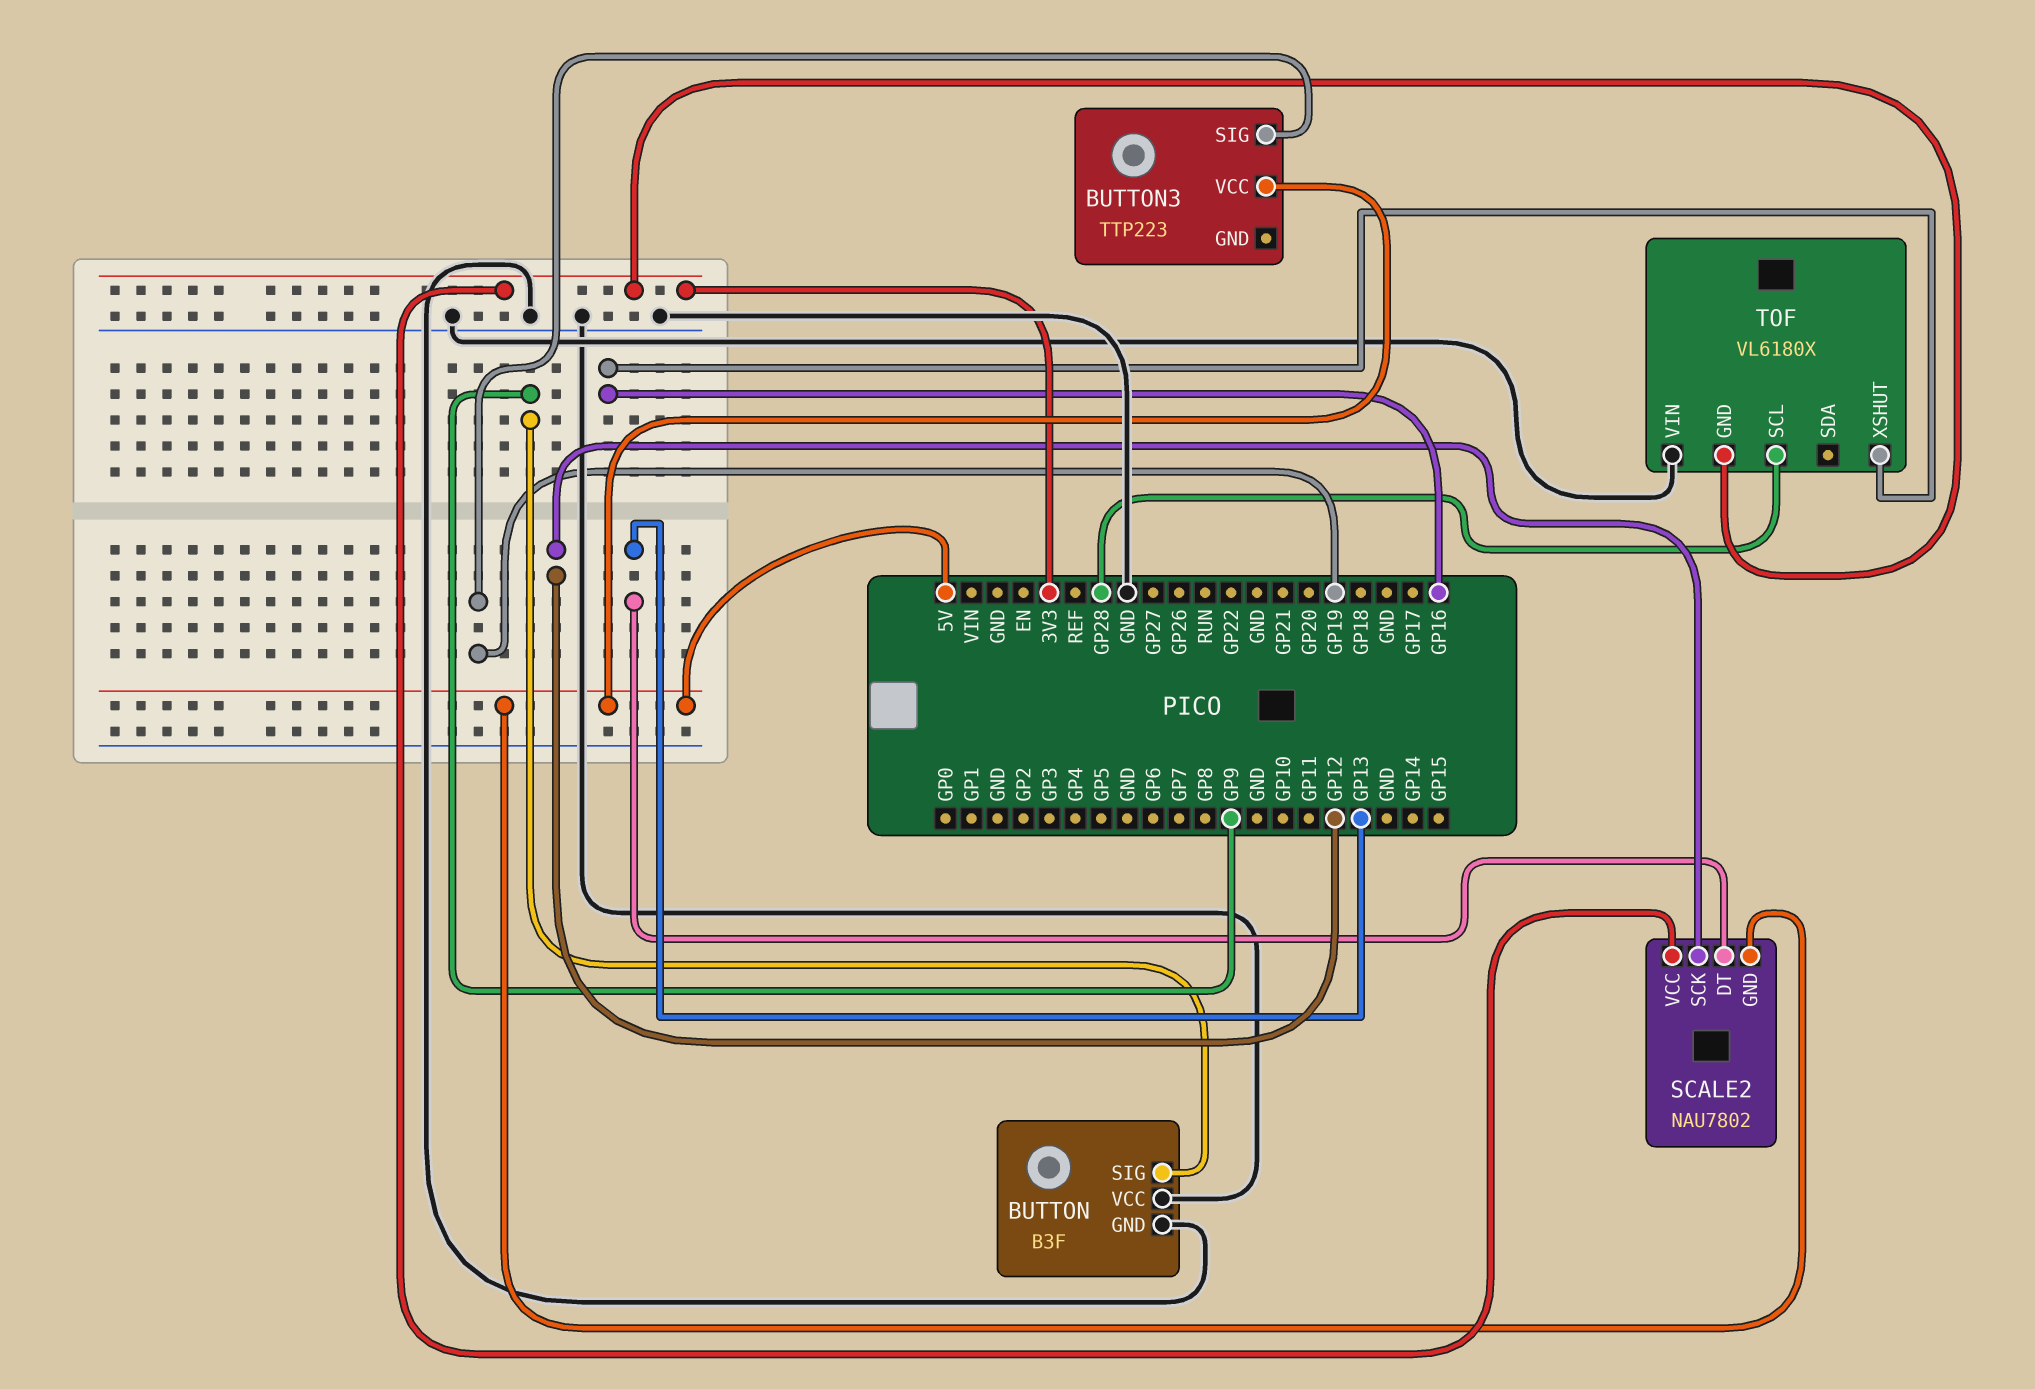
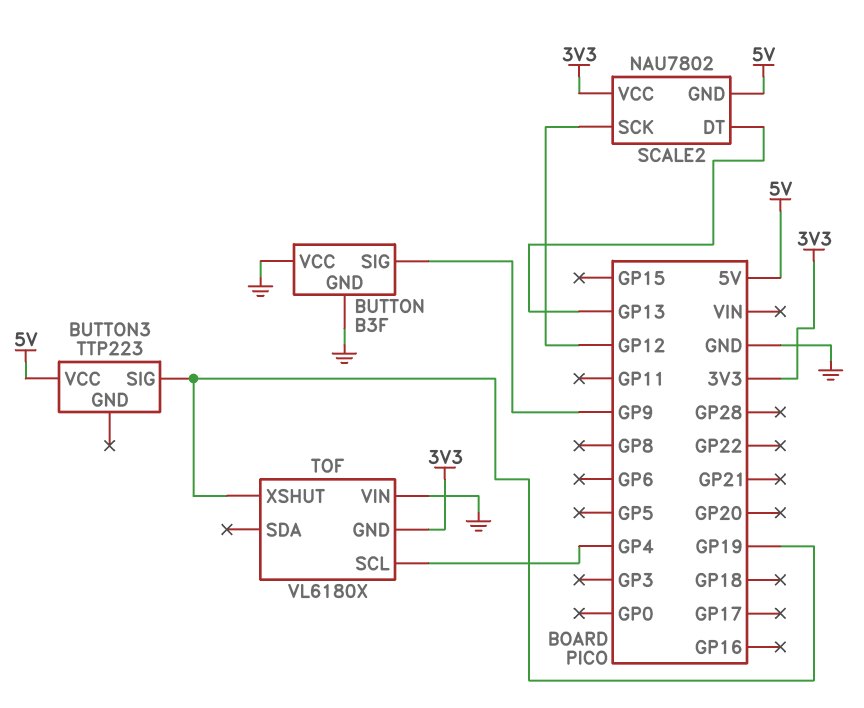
TOF pin SCL: GP28 -> GP4
TOF pin XSHUT: GP16 -> GP19

